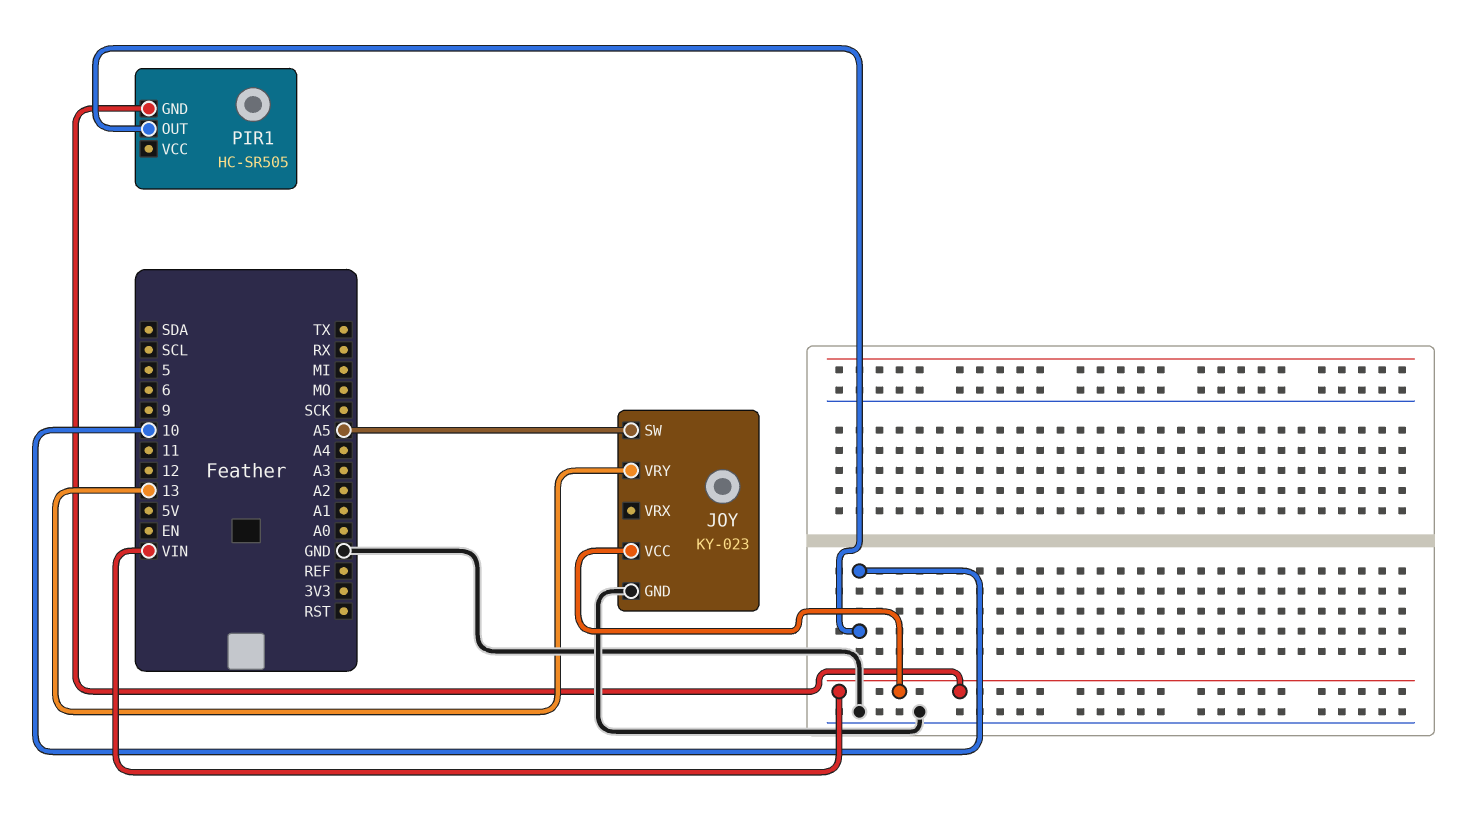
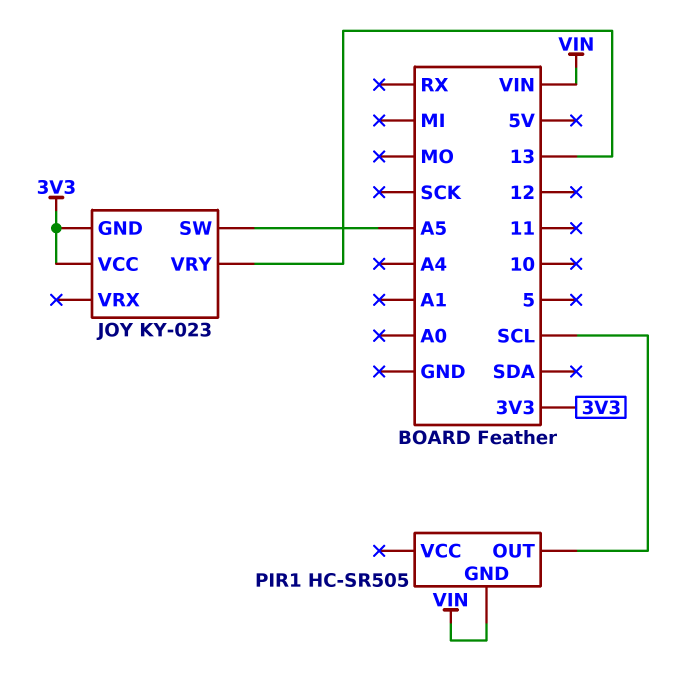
JOY pin GND: GND -> 3V3
JOY pin VCC: VIN -> 3V3
PIR1 pin OUT: 10 -> SCL

